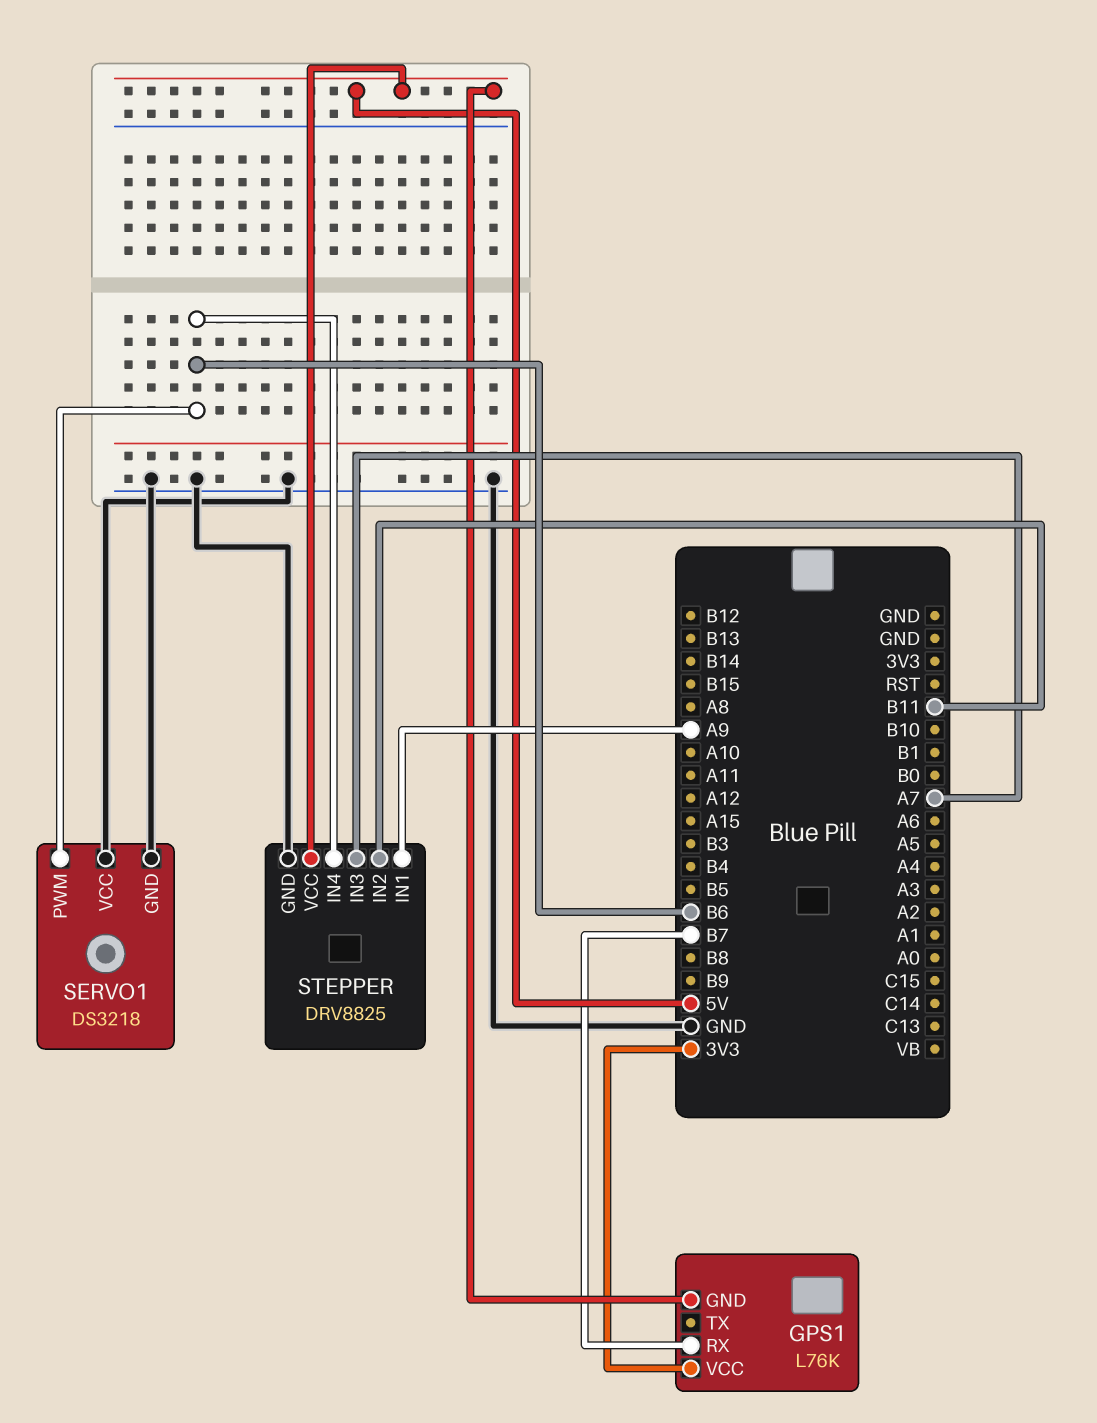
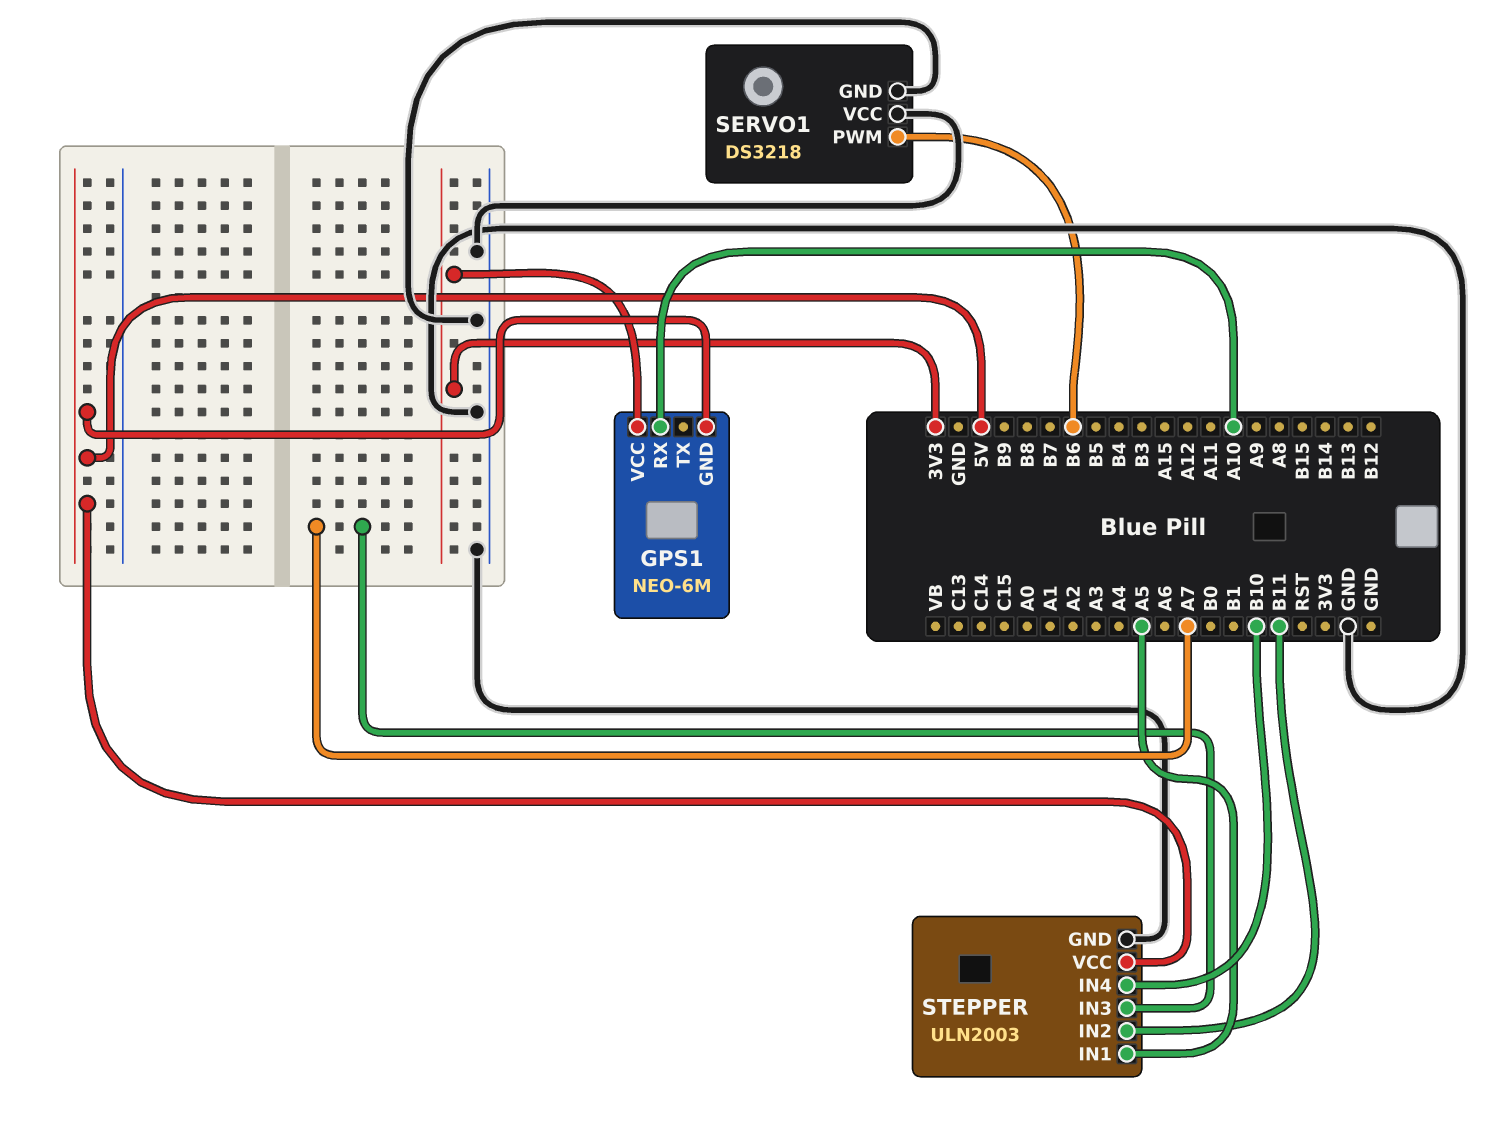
GPS1: L76K -> NEO-6M
GPS1 pin RX: B7 -> A10
STEPPER: DRV8825 -> ULN2003
STEPPER pin IN1: A9 -> A5
STEPPER pin IN4: B6 -> B10

